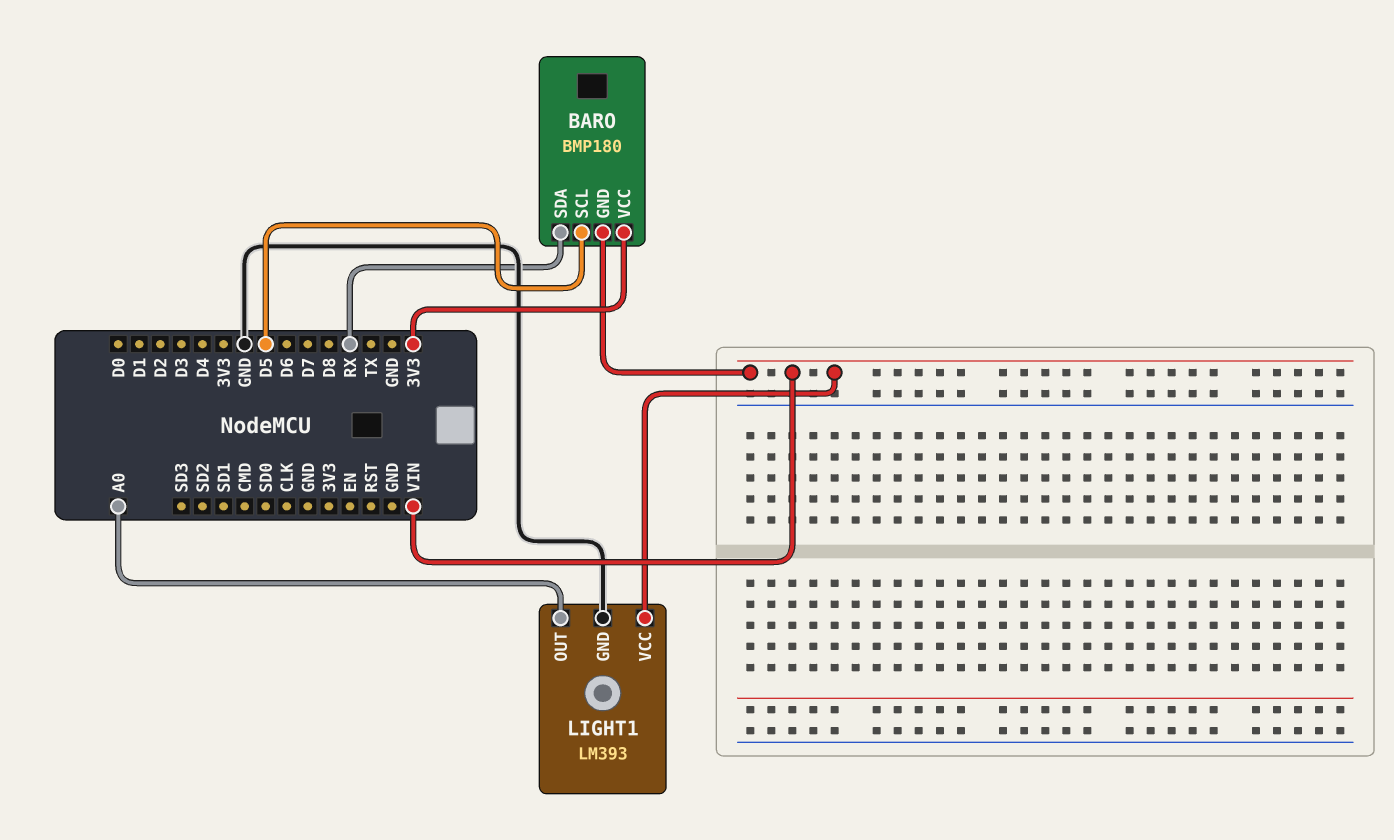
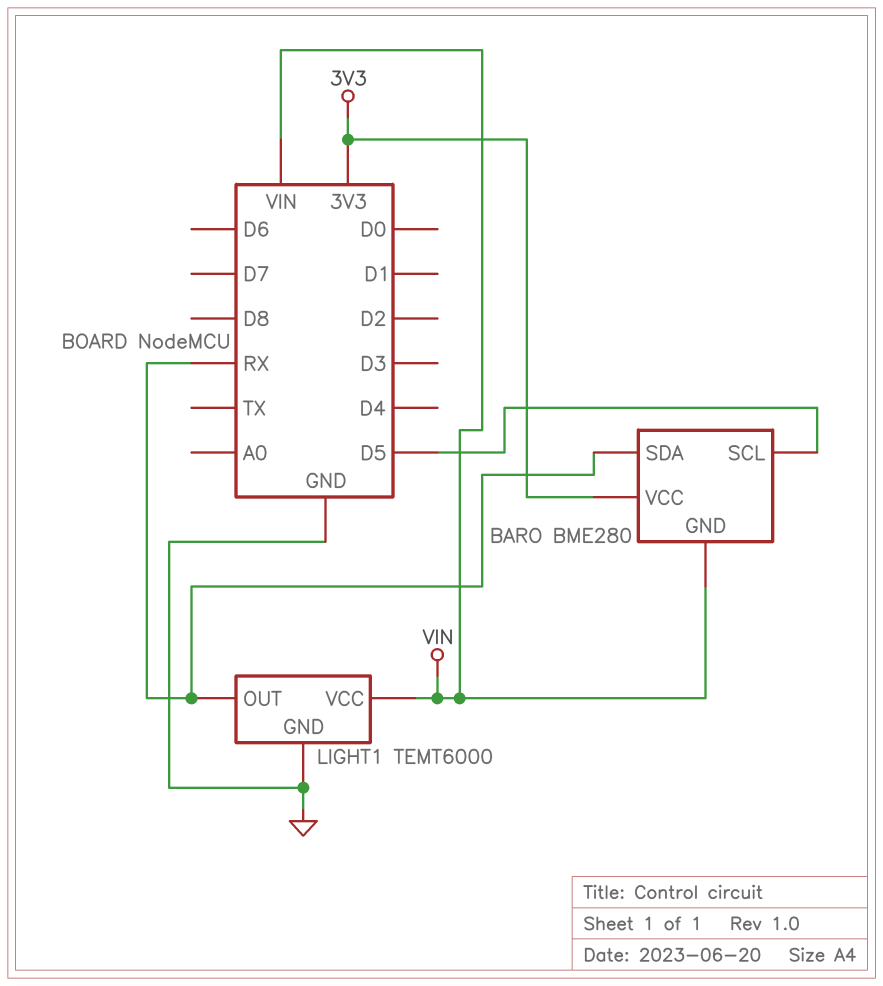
BARO: BMP180 -> BME280
LIGHT1: LM393 -> TEMT6000
LIGHT1 pin OUT: A0 -> RX

